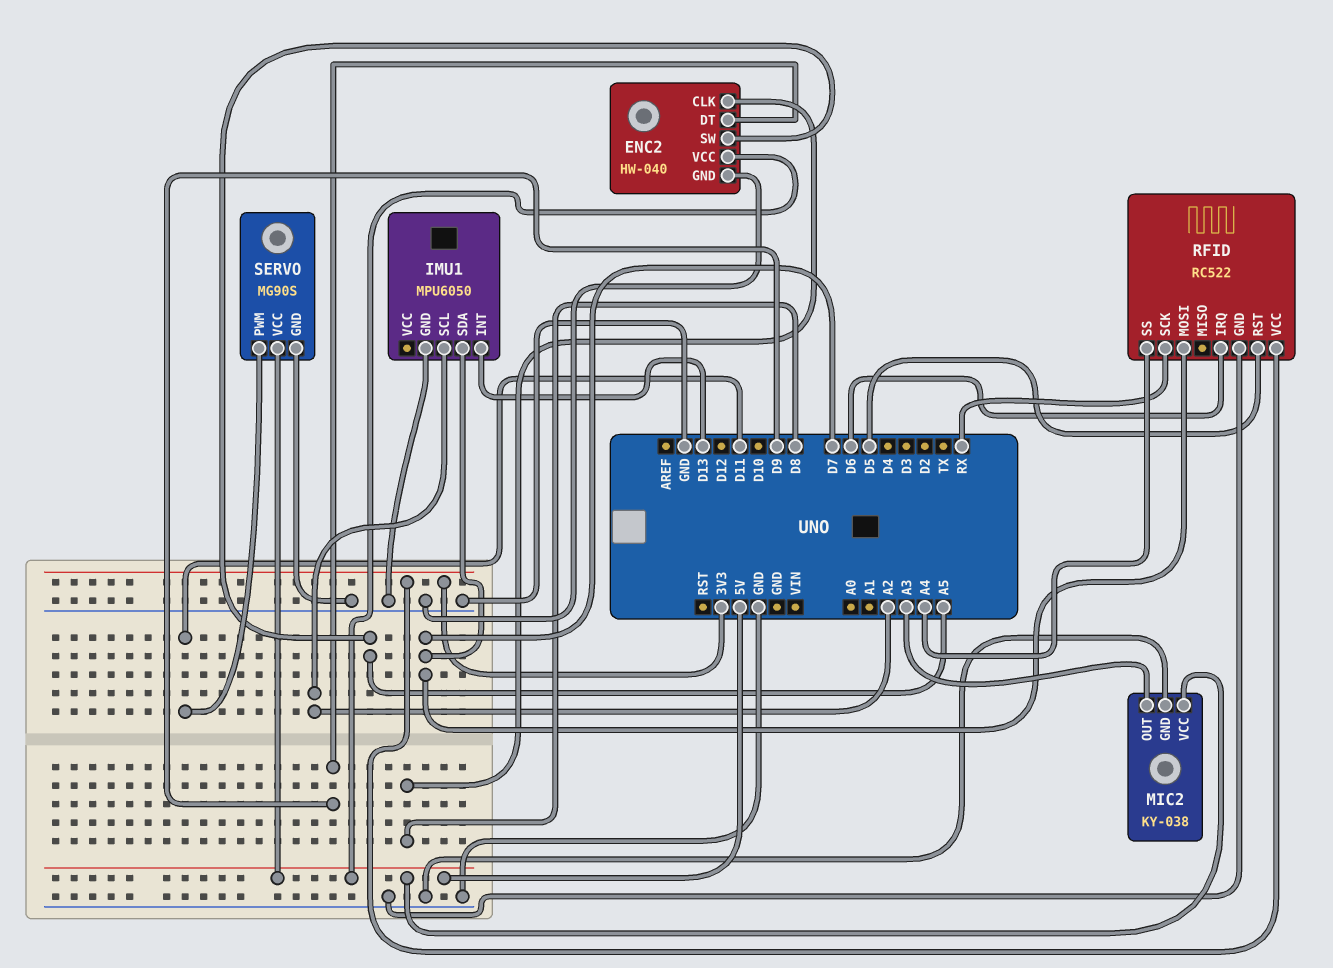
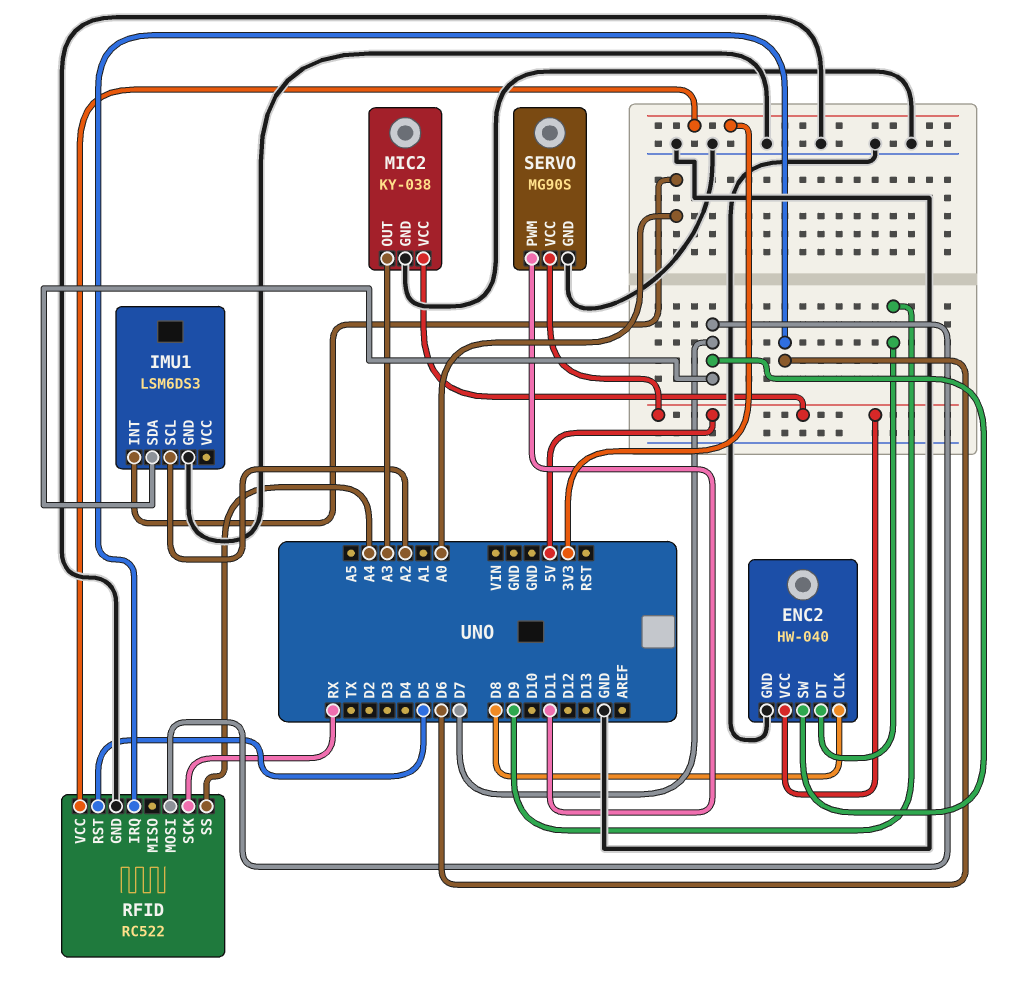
ENC2 pin SW: A5 -> D7
IMU1: MPU6050 -> LSM6DS3
IMU1 pin INT: D13 -> A0

